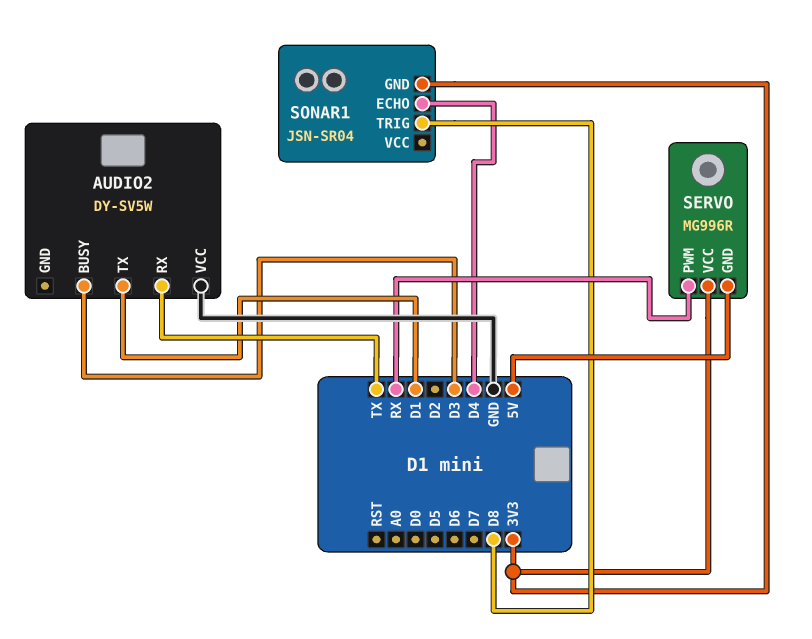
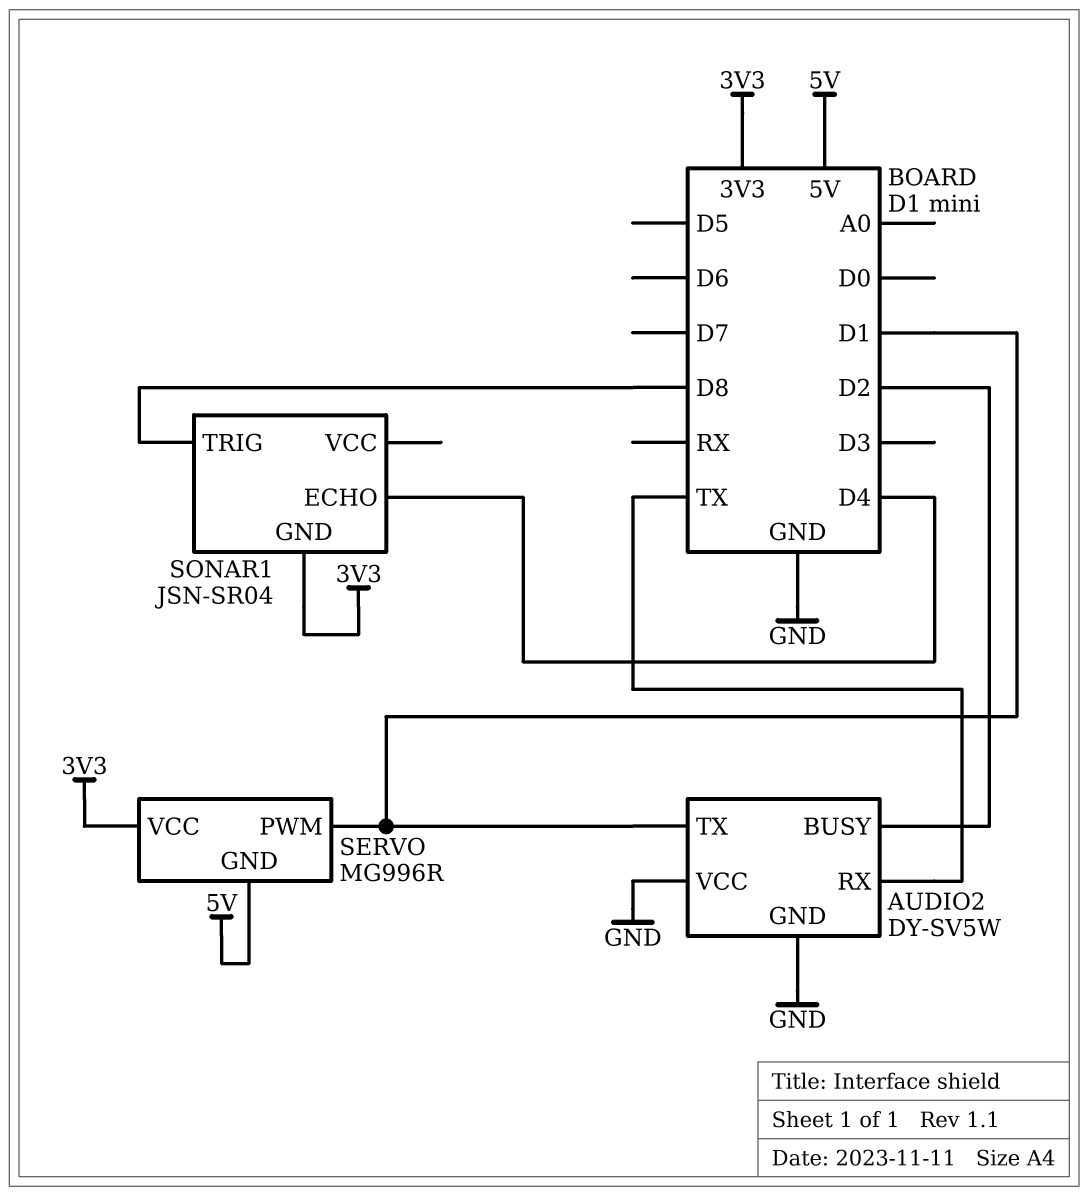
AUDIO2 pin BUSY: D3 -> D2
AUDIO2 pin GND: none -> GND
SERVO pin PWM: RX -> D1

